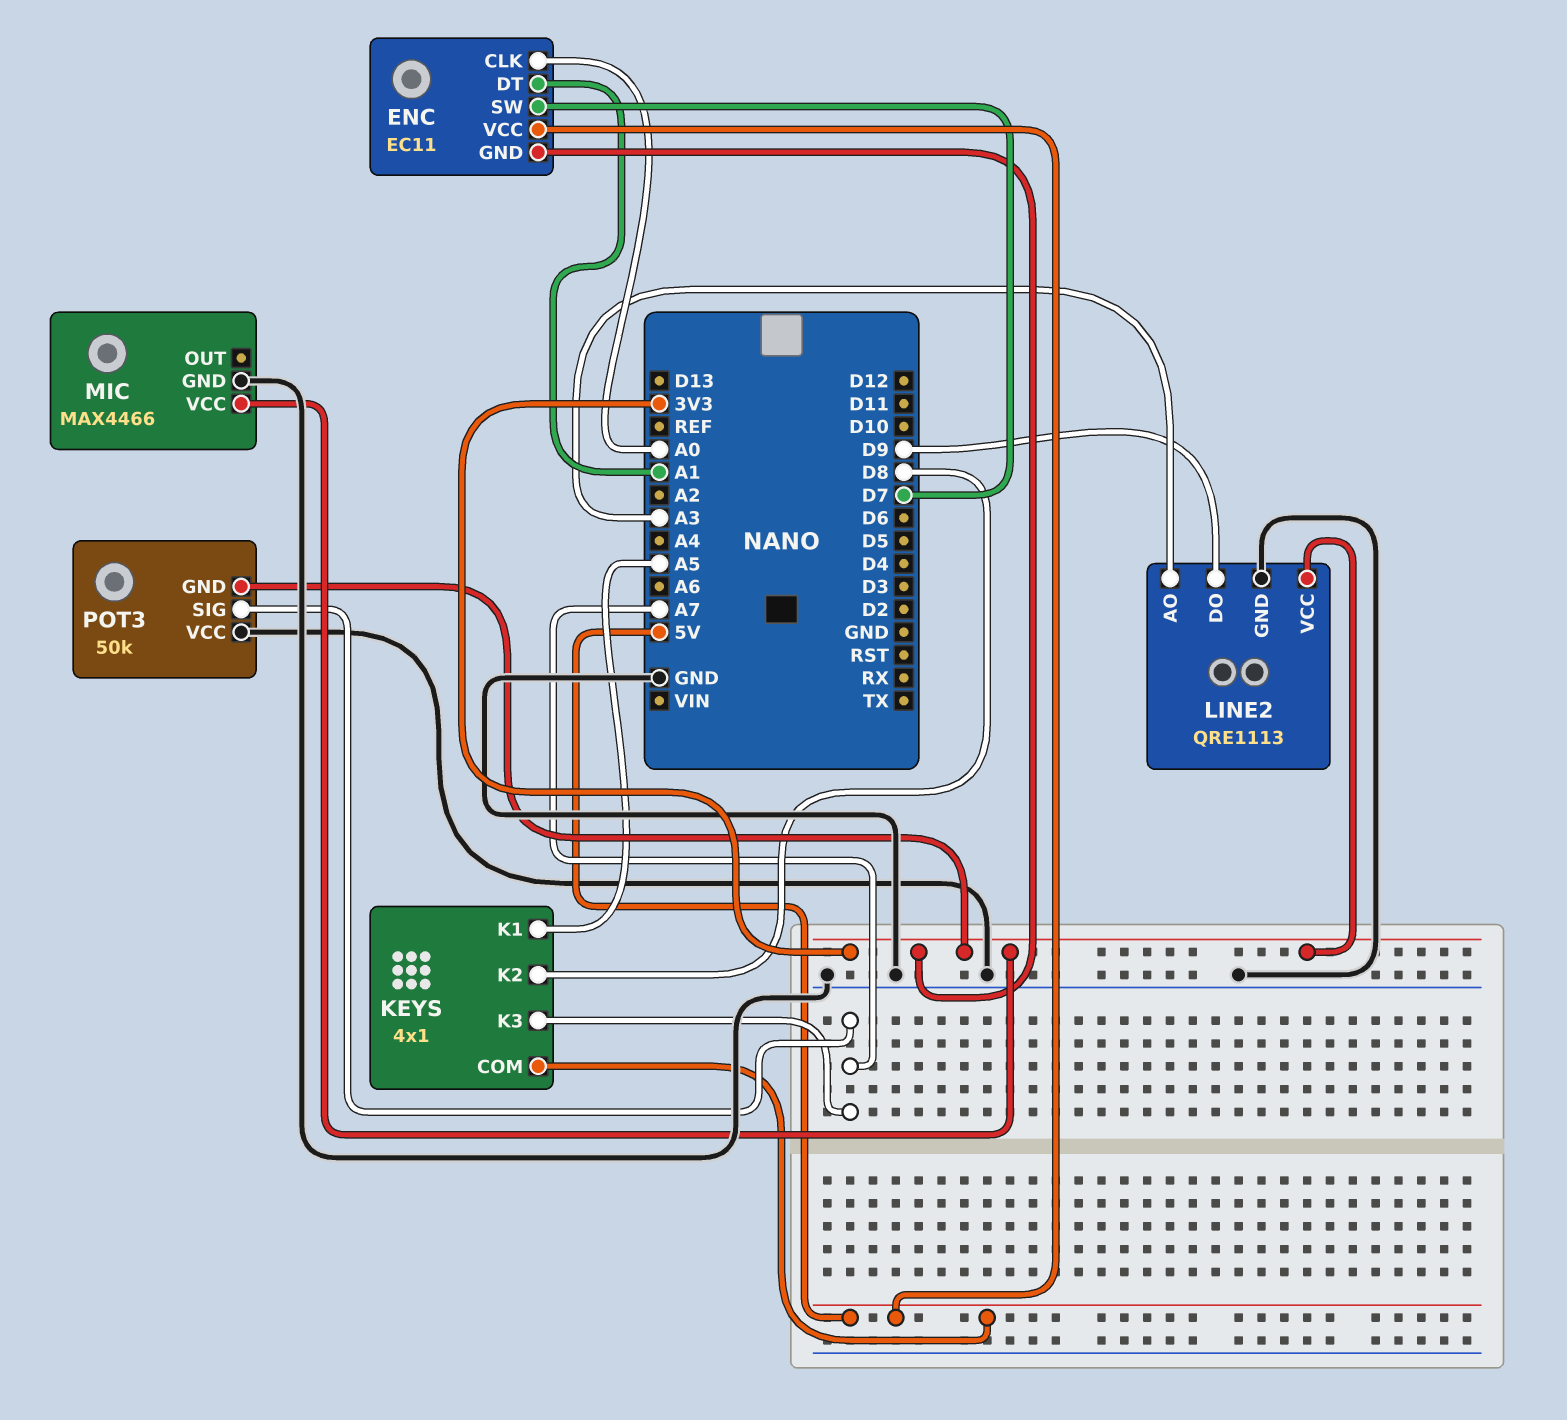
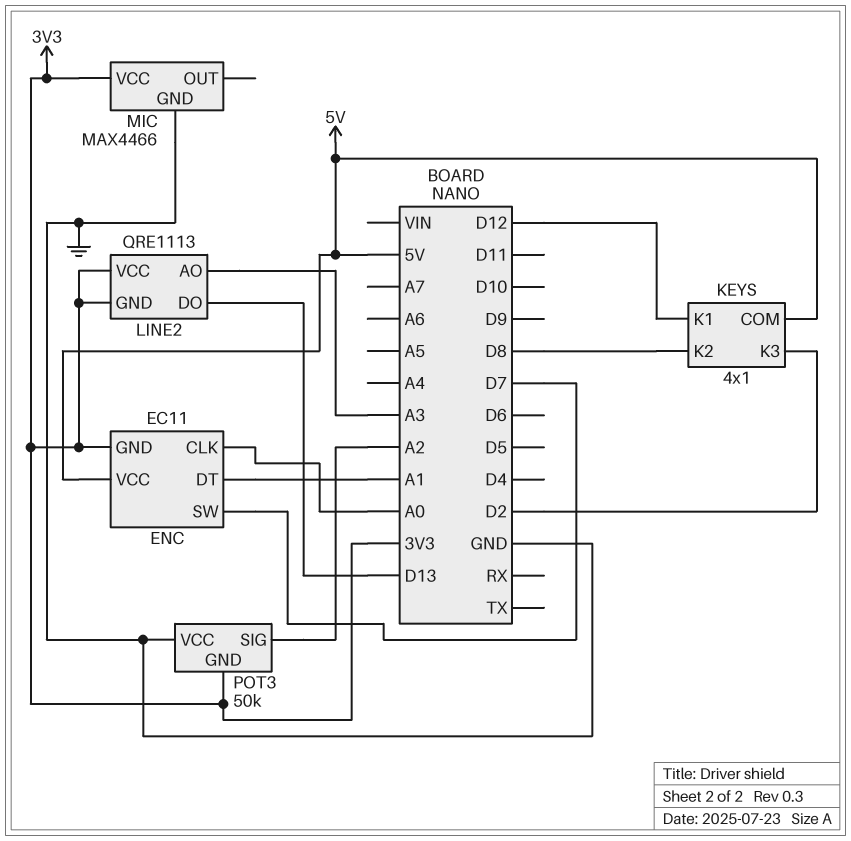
KEYS pin K1: A5 -> D12
KEYS pin K3: A7 -> D2
LINE2 pin DO: D9 -> D13
LINE2 pin GND: GND -> 3V3
POT3 pin SIG: A7 -> A2

